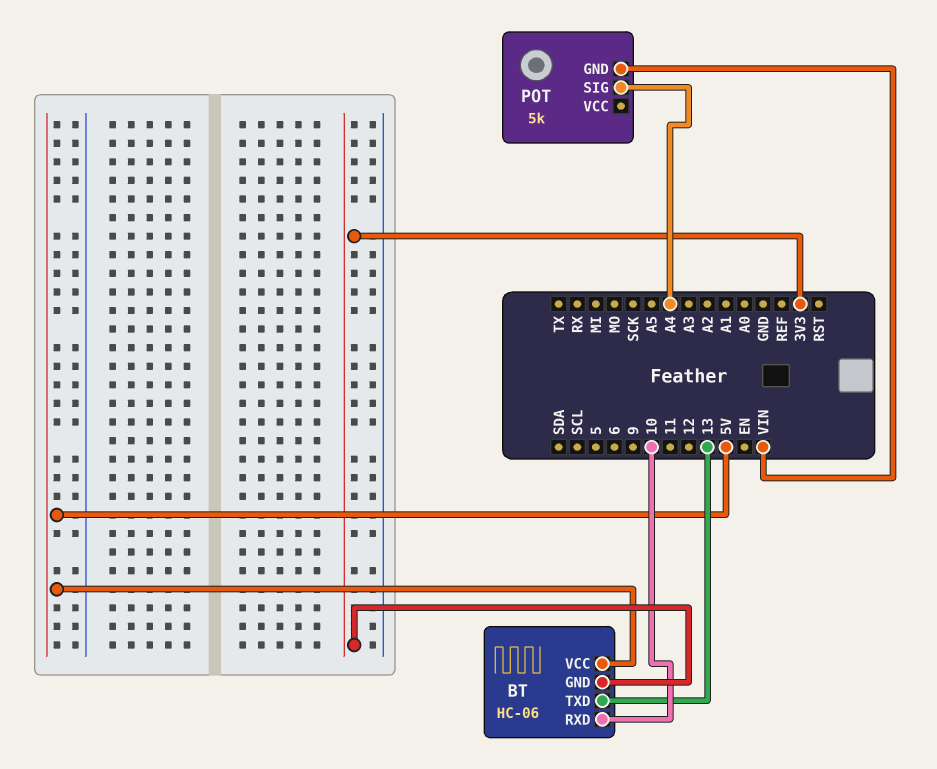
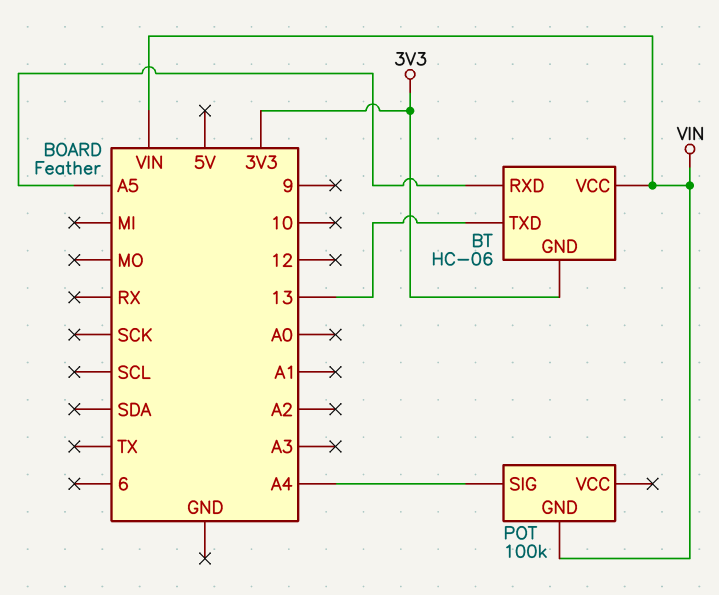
BT pin RXD: 10 -> A5
BT pin VCC: 5V -> VIN
POT: 5k -> 100k

